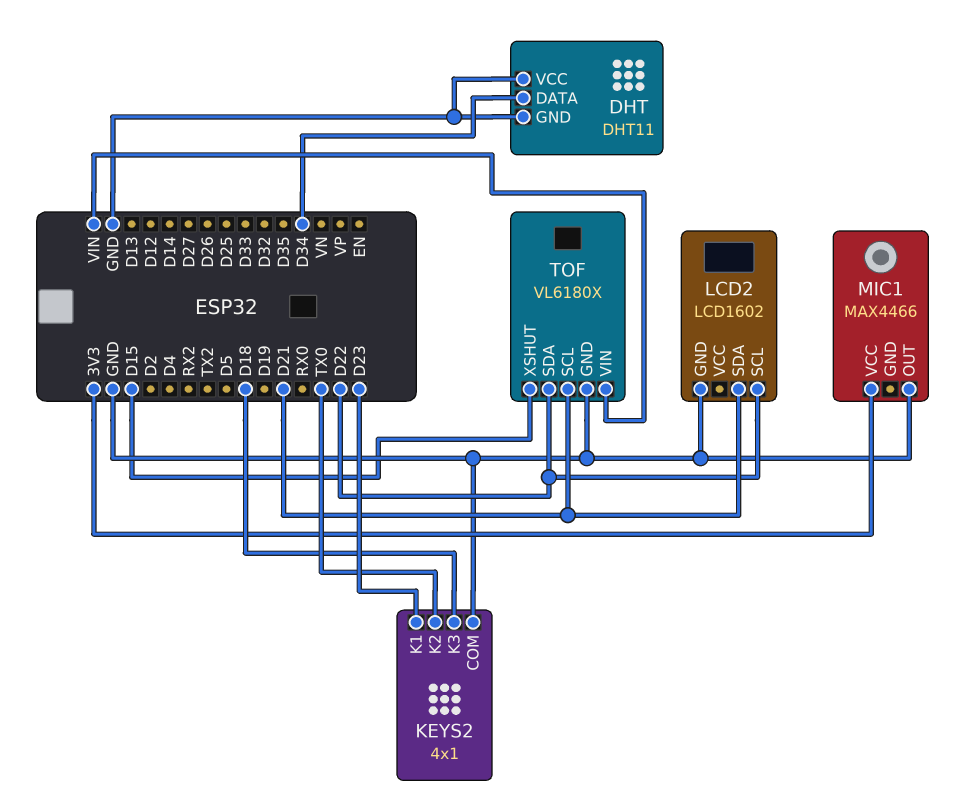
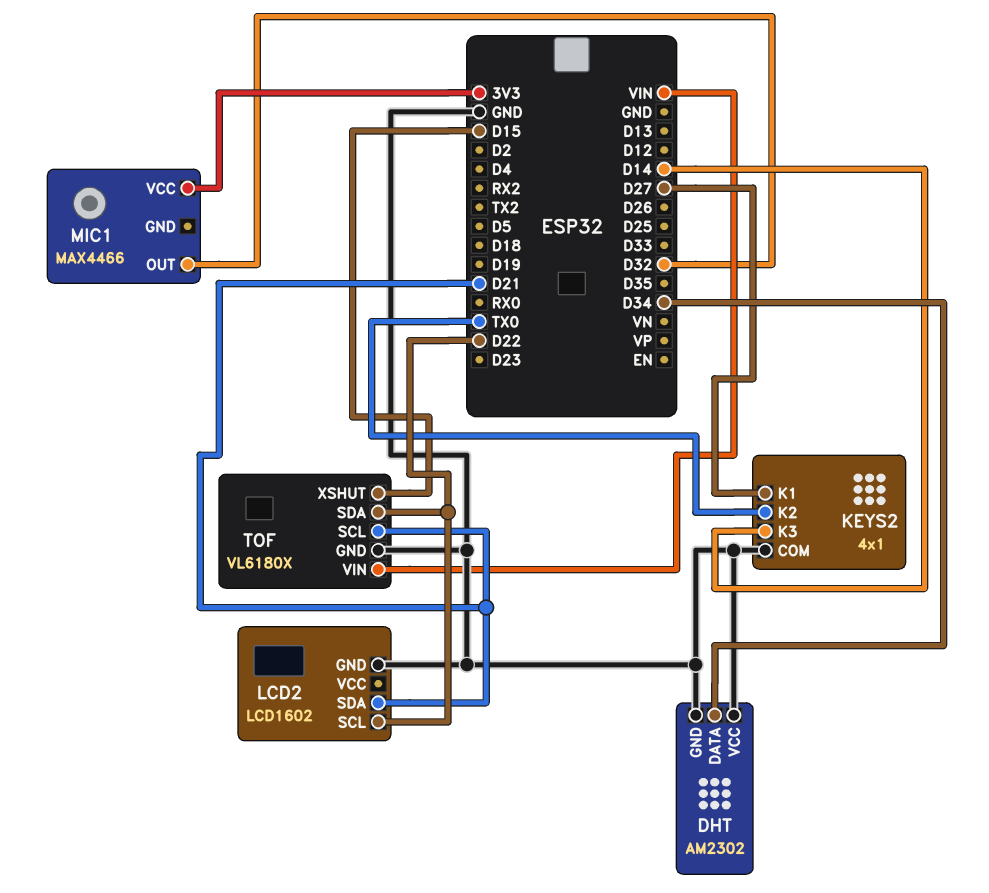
DHT: DHT11 -> AM2302
KEYS2 pin K1: D23 -> D27
KEYS2 pin K3: D18 -> D14
MIC1 pin OUT: GND -> D32

